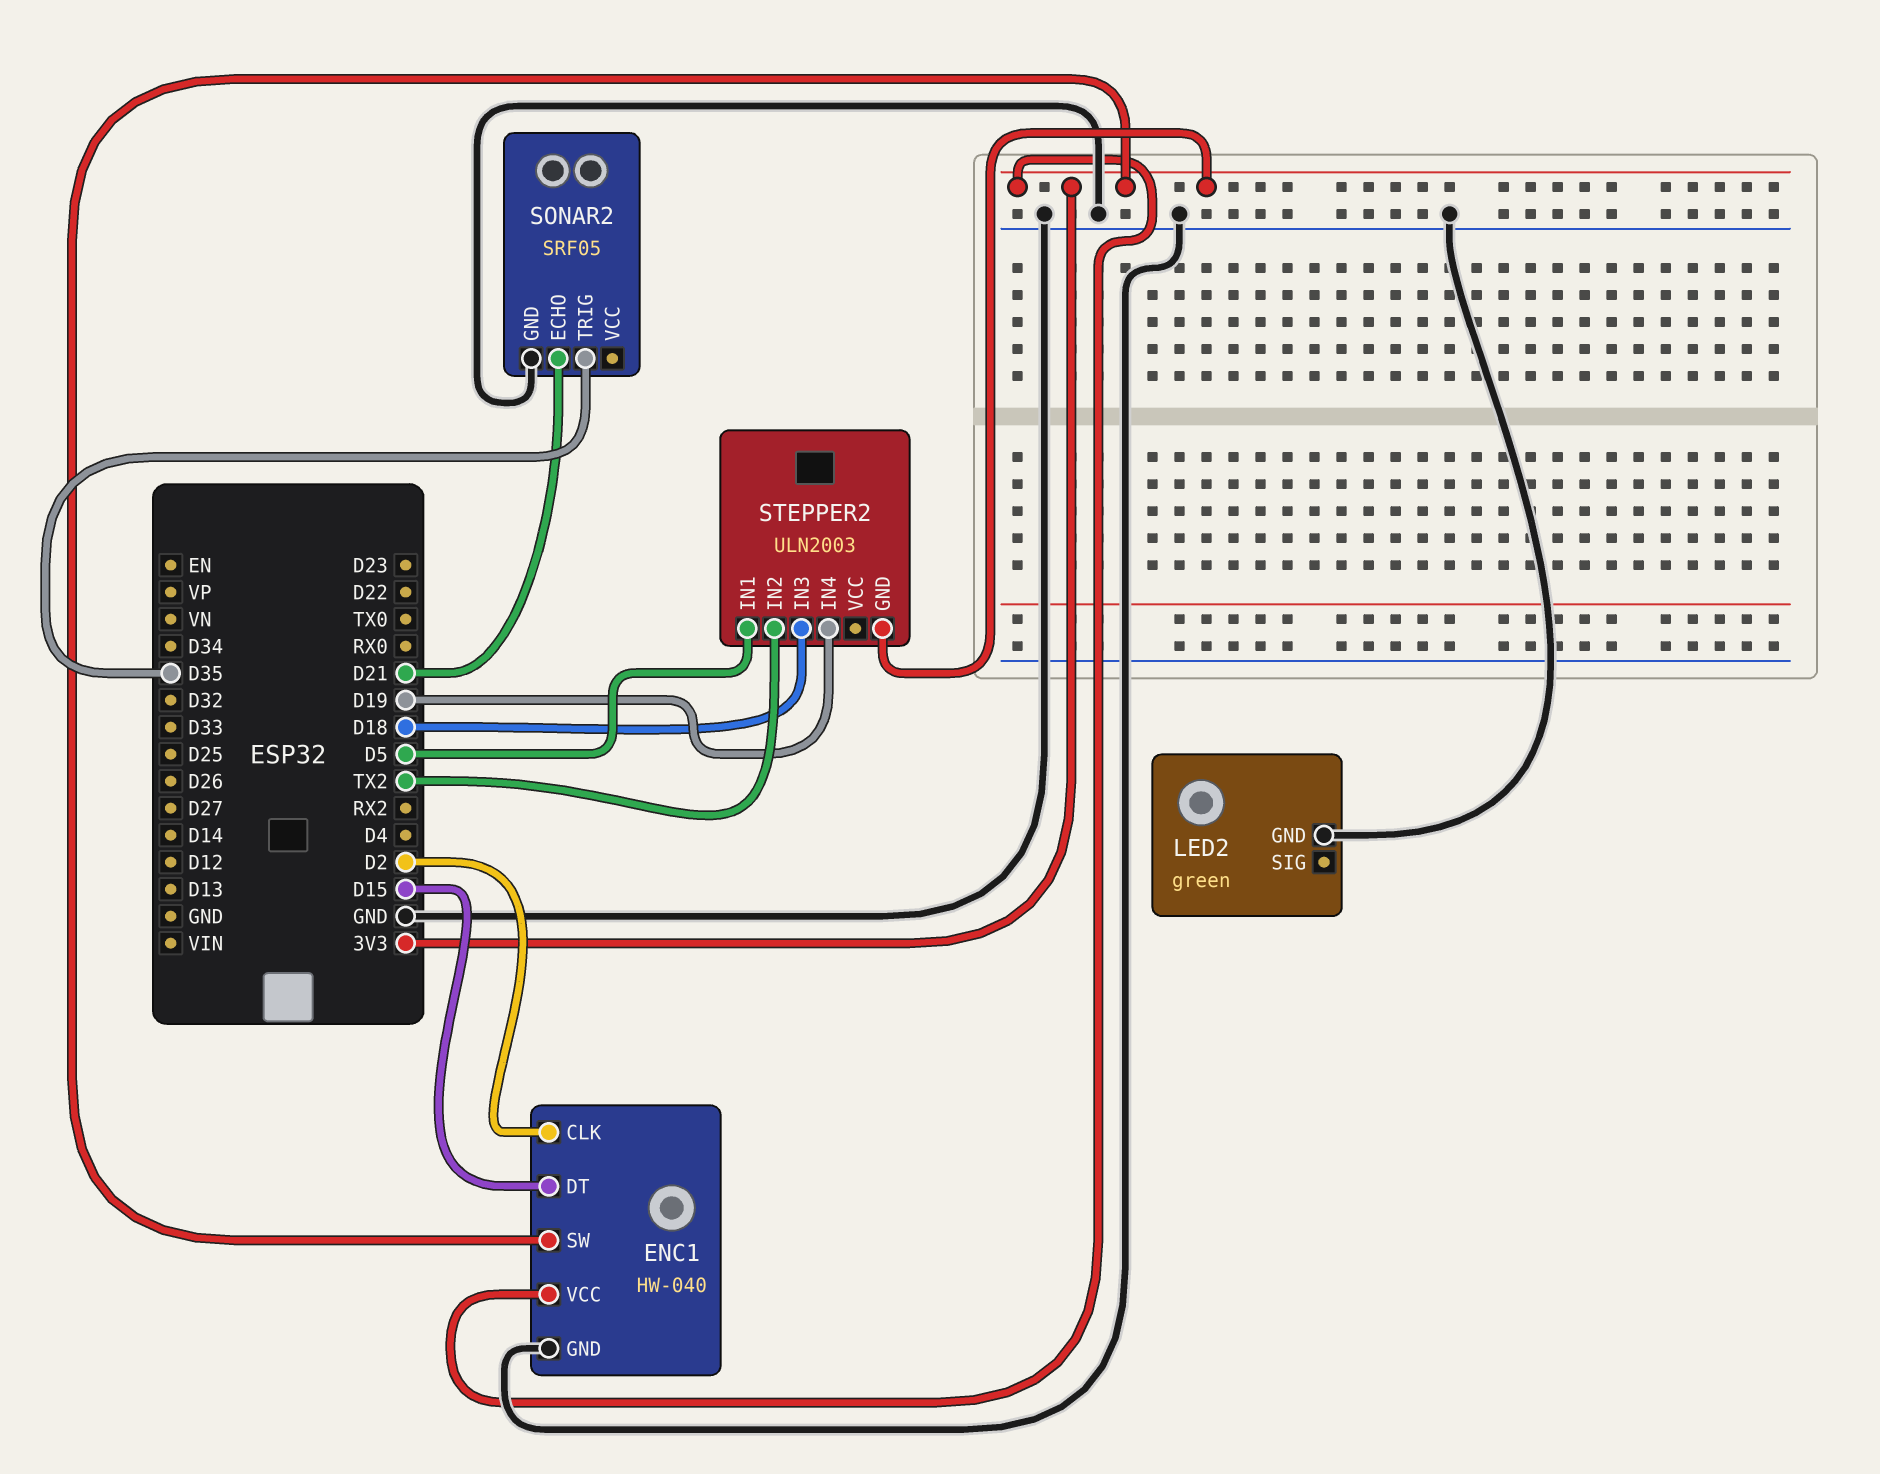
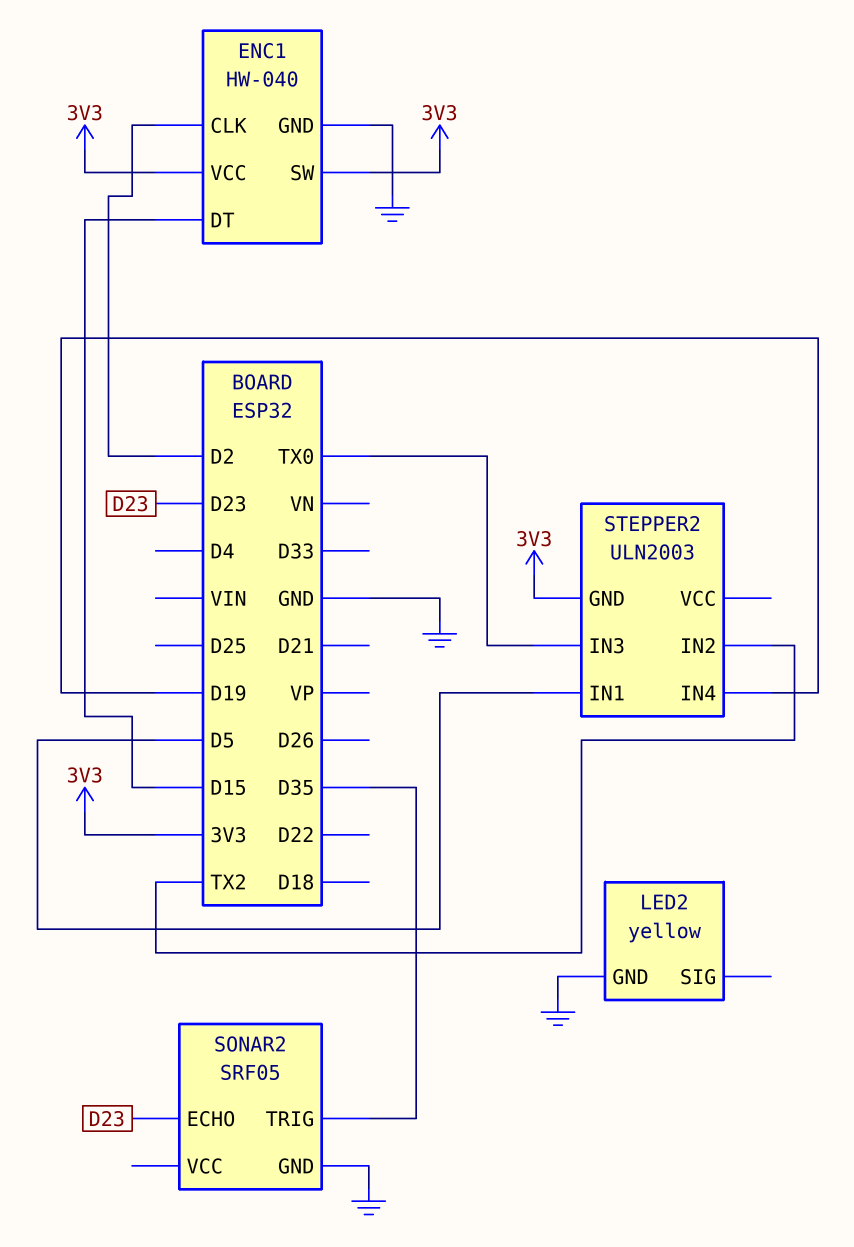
LED2: green -> yellow
SONAR2 pin ECHO: D21 -> D23
STEPPER2 pin IN3: D18 -> TX0

